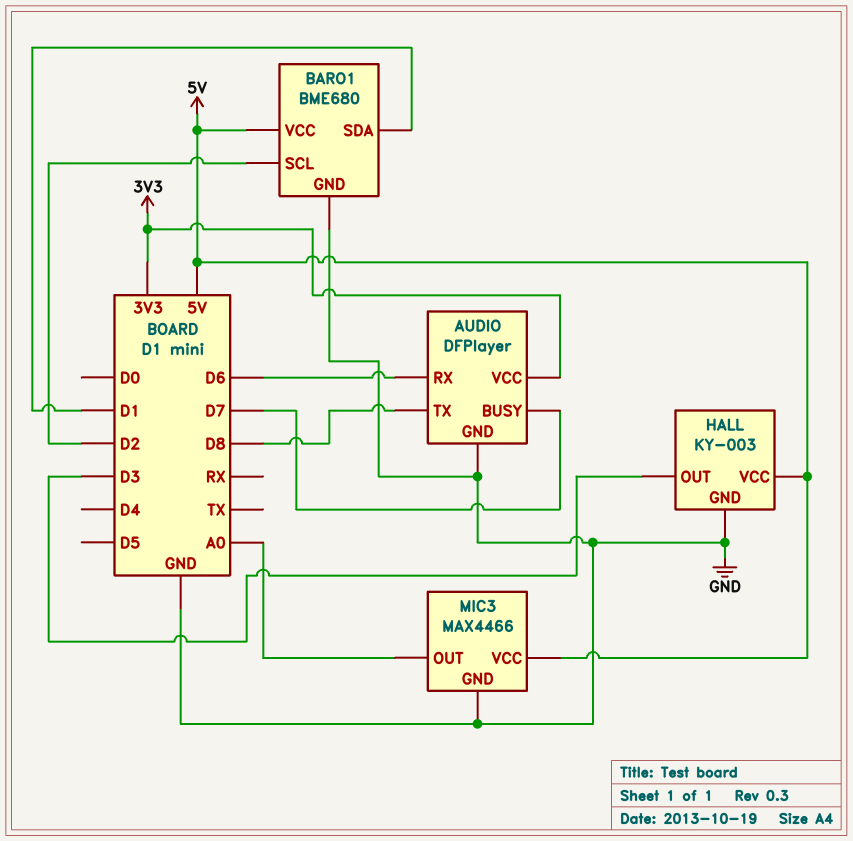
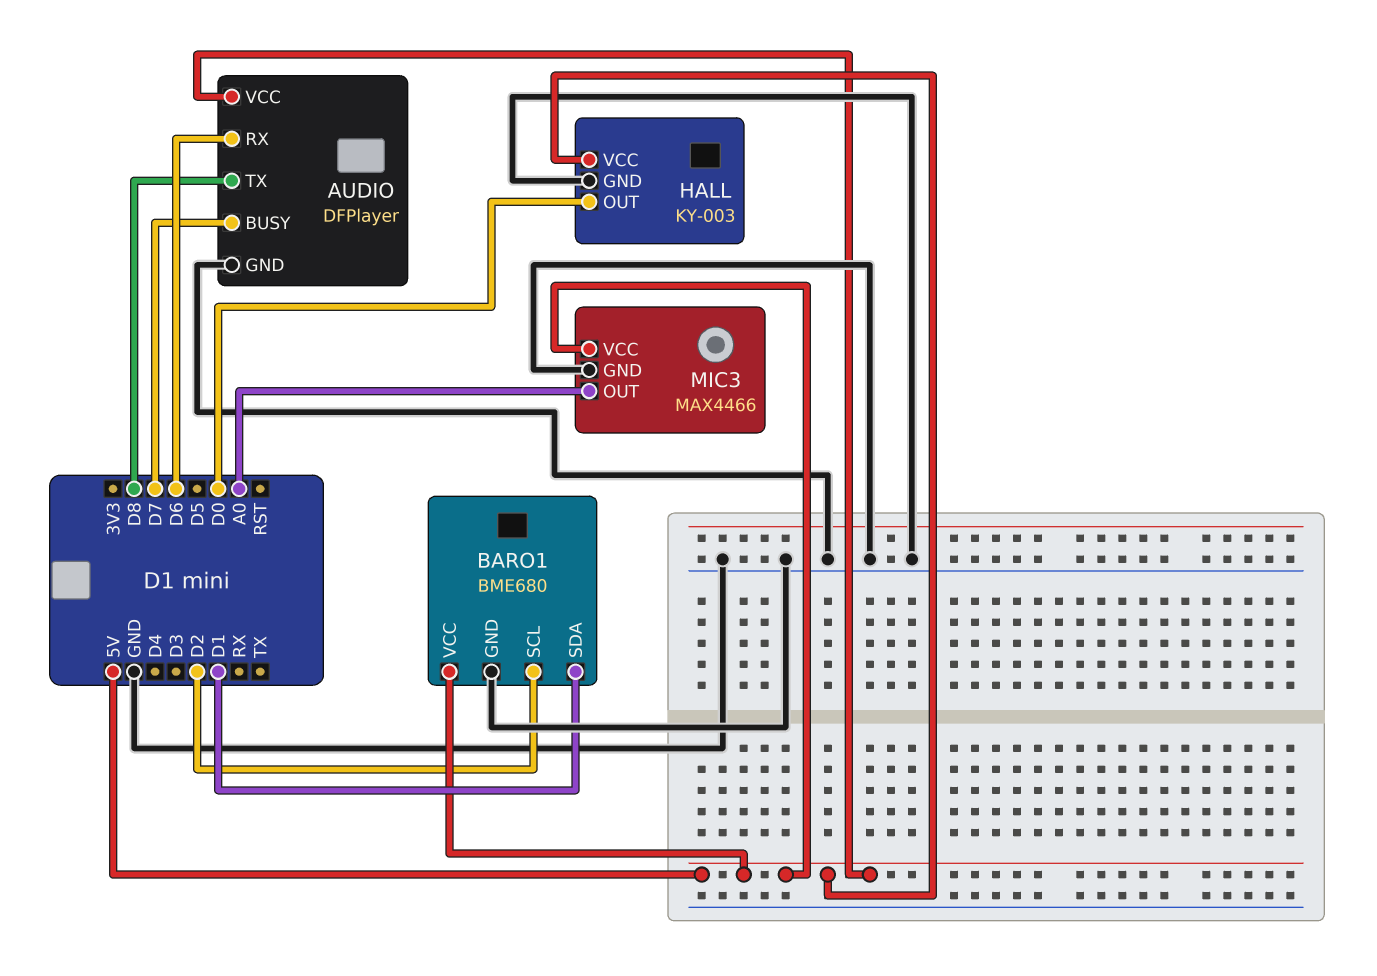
AUDIO pin VCC: 3V3 -> 5V
HALL pin OUT: D3 -> D0

